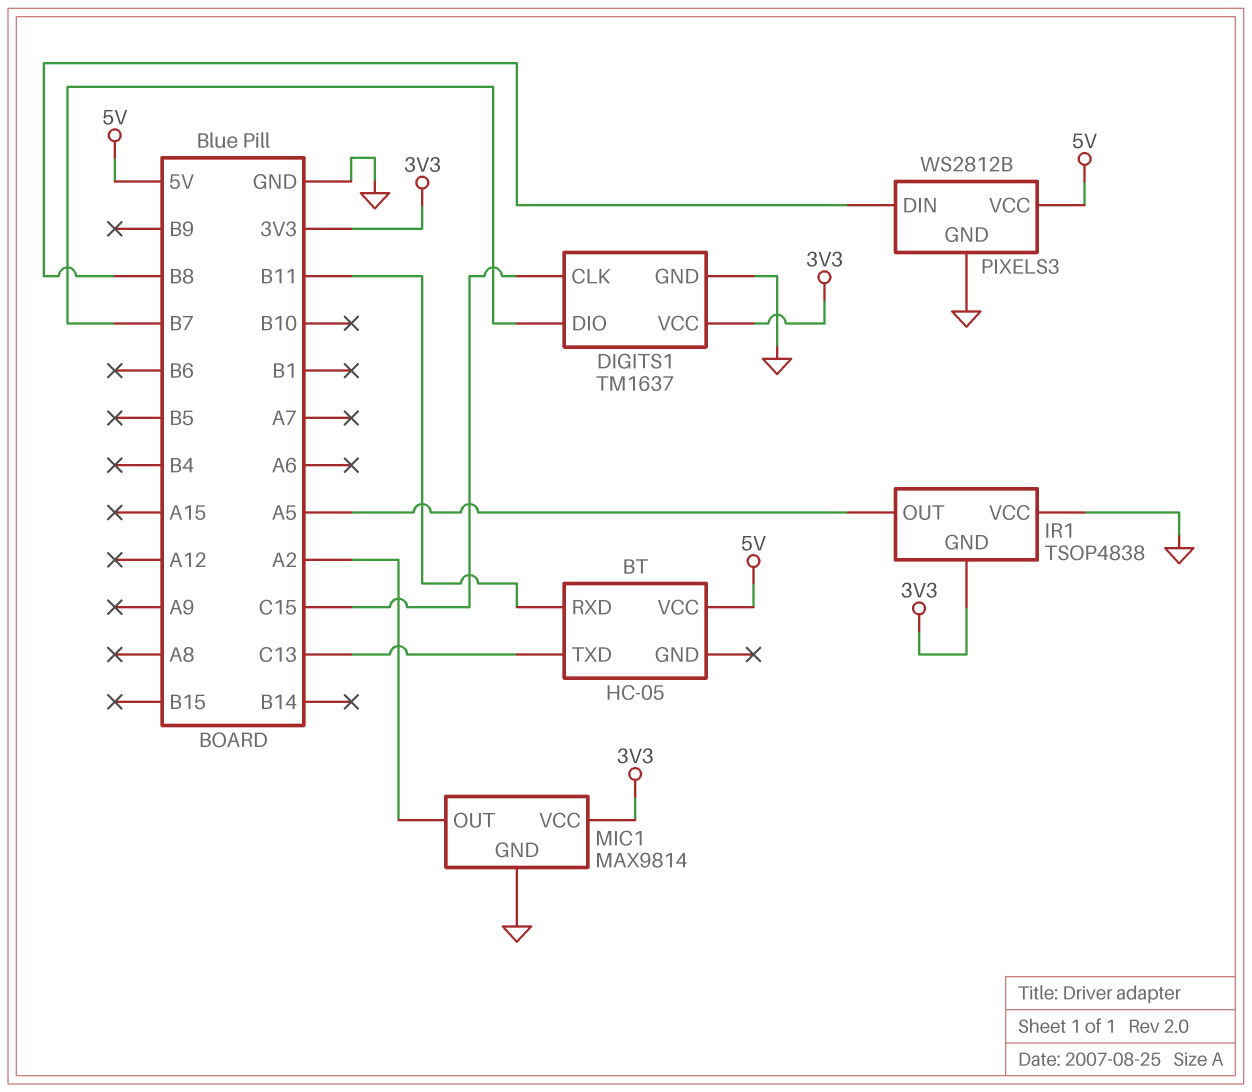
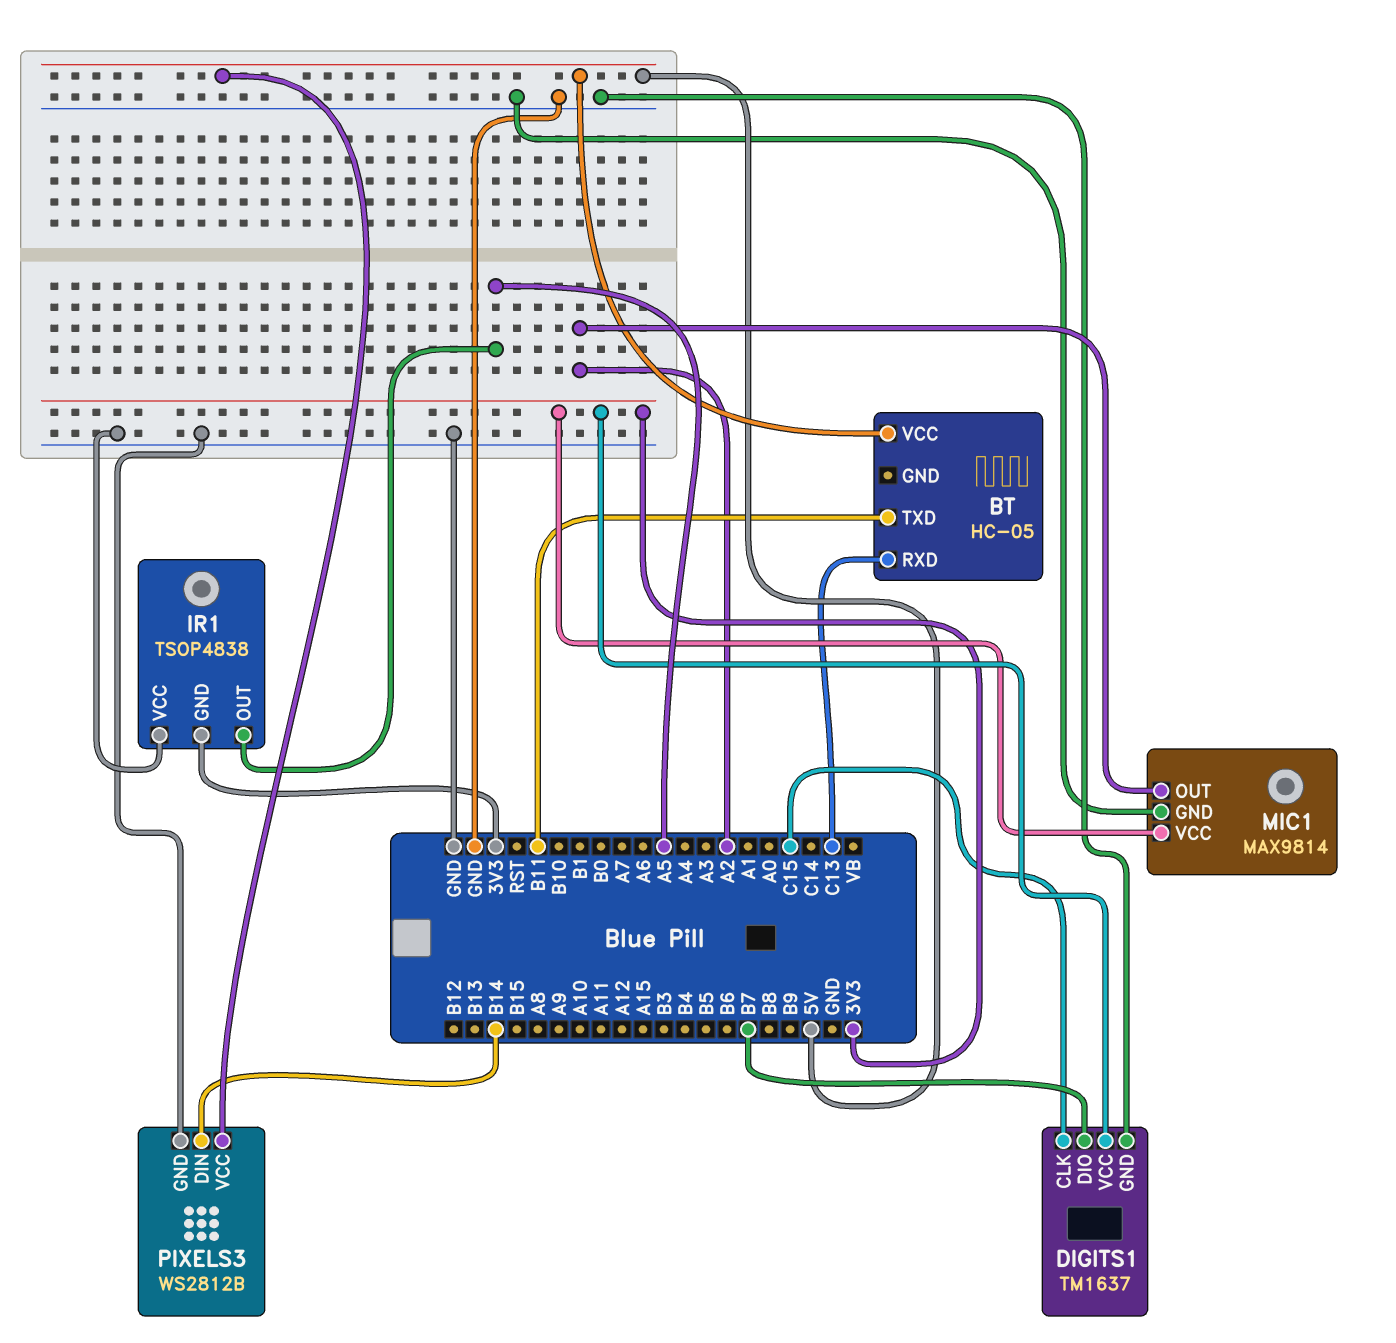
BT pin RXD: B11 -> C13
BT pin TXD: C13 -> B11
PIXELS3 pin DIN: B8 -> B14

